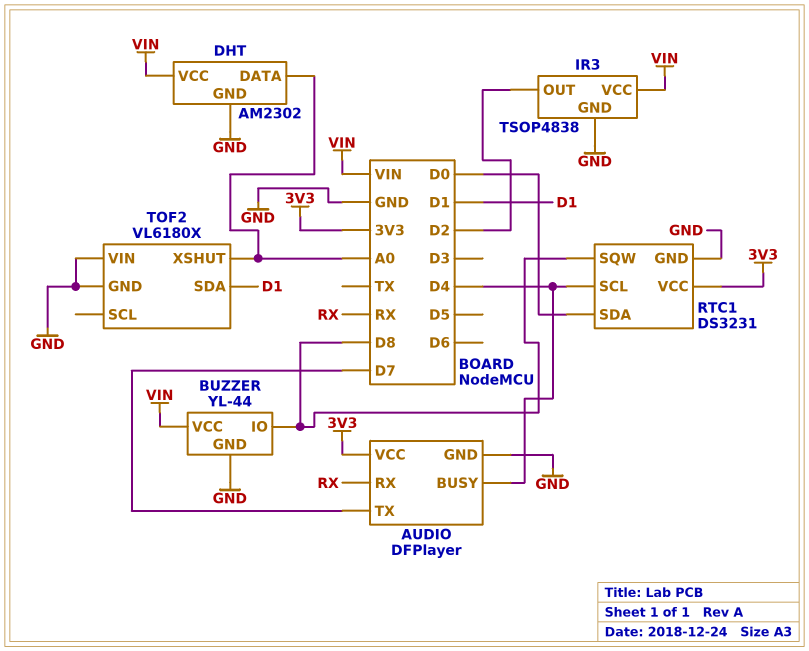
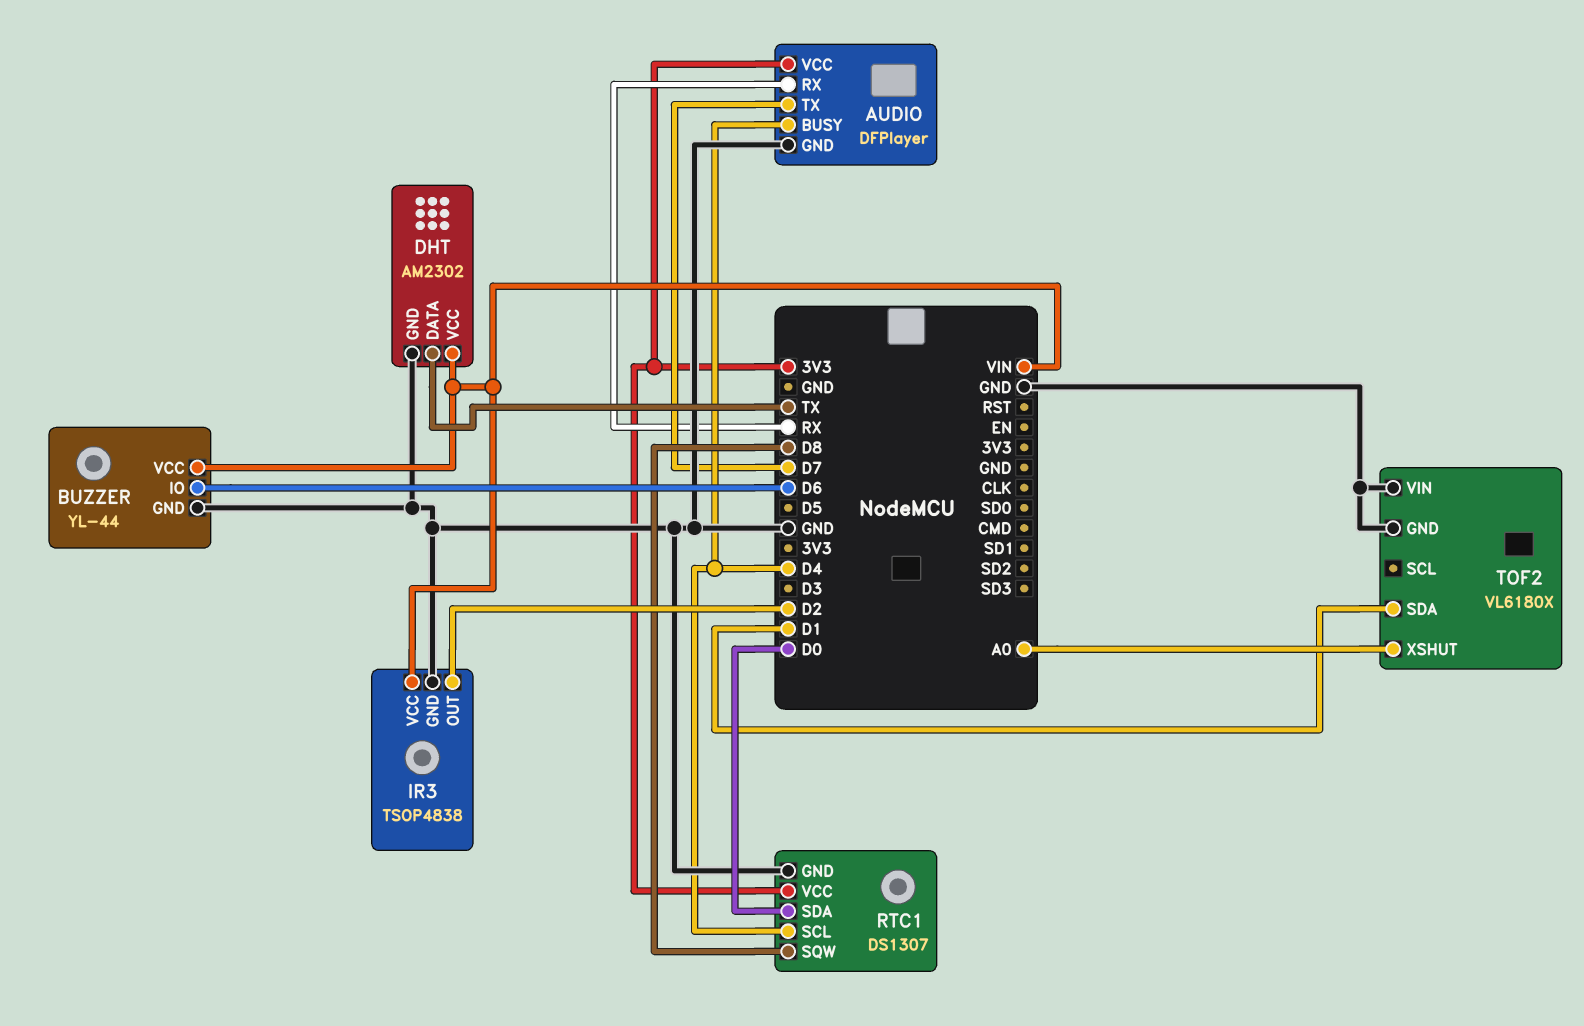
BUZZER pin IO: D8 -> D6
DHT pin DATA: A0 -> TX
RTC1: DS3231 -> DS1307

